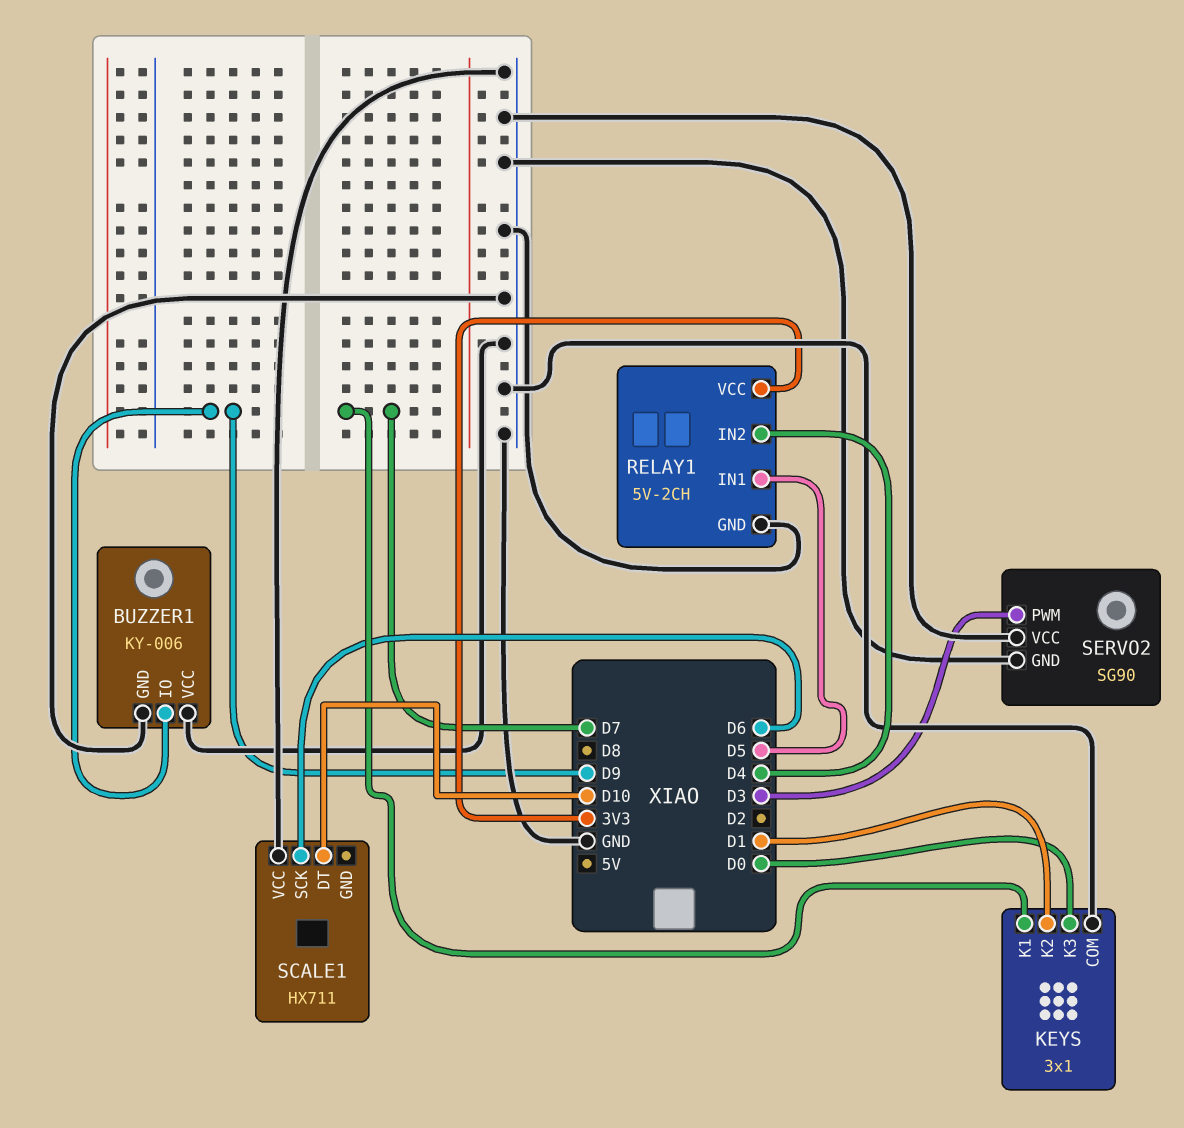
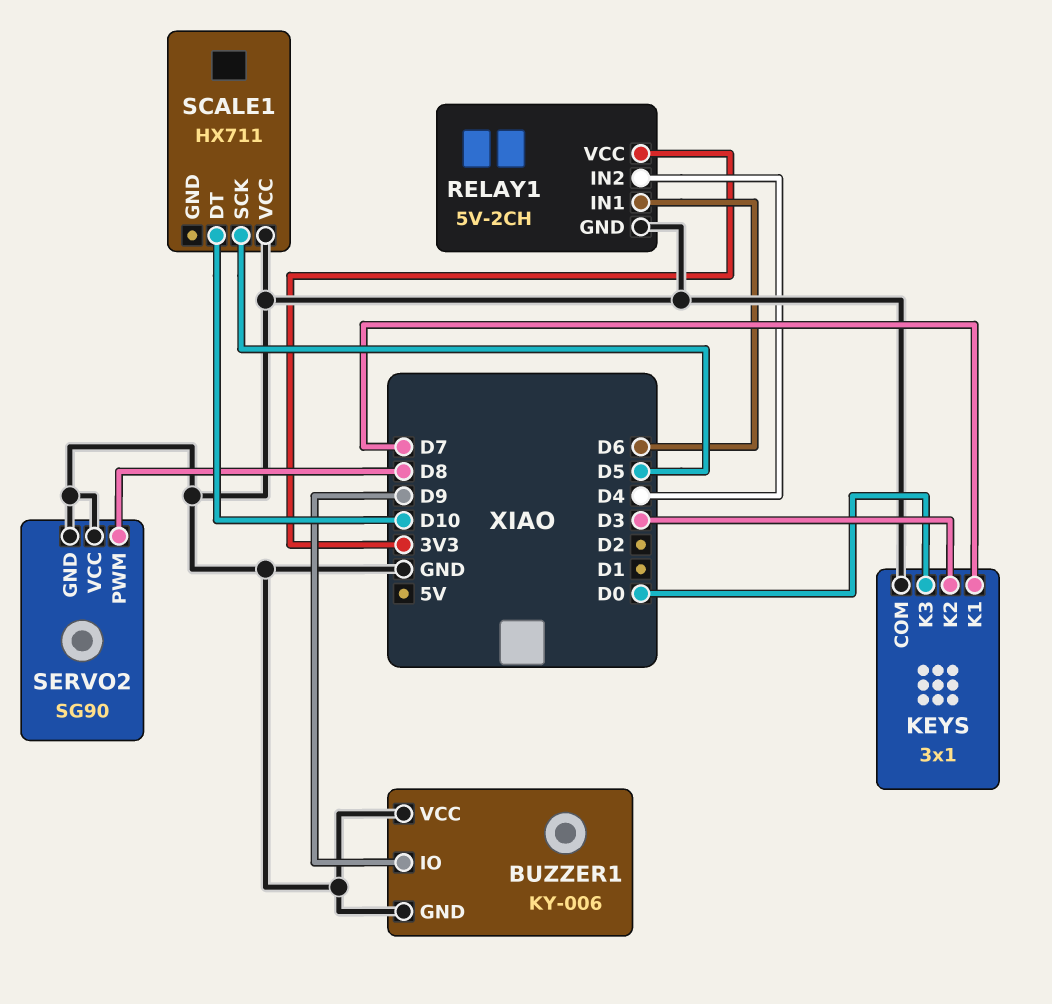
KEYS pin K2: D1 -> D3
RELAY1 pin IN1: D5 -> D6
SCALE1 pin SCK: D6 -> D5
SERVO2 pin PWM: D3 -> D8

